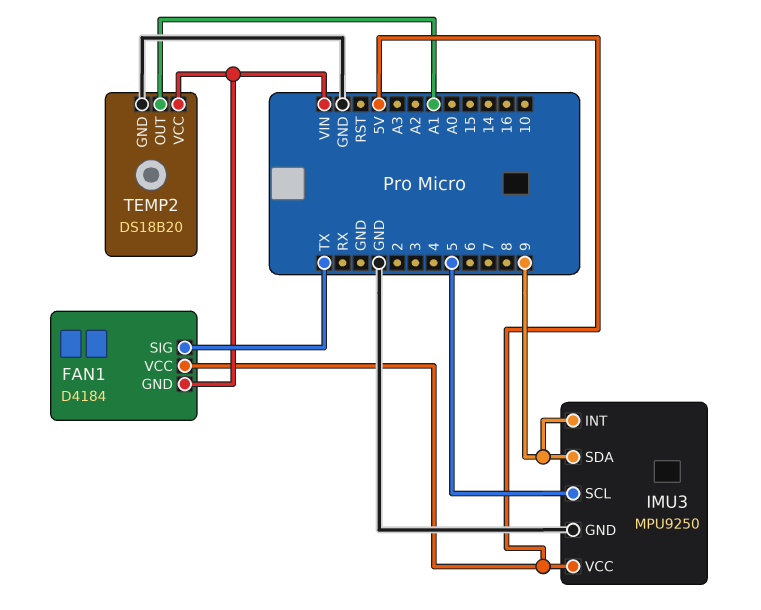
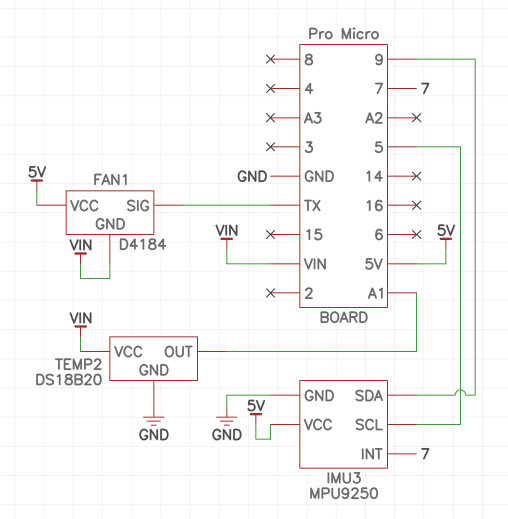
IMU3 pin INT: 9 -> 7

